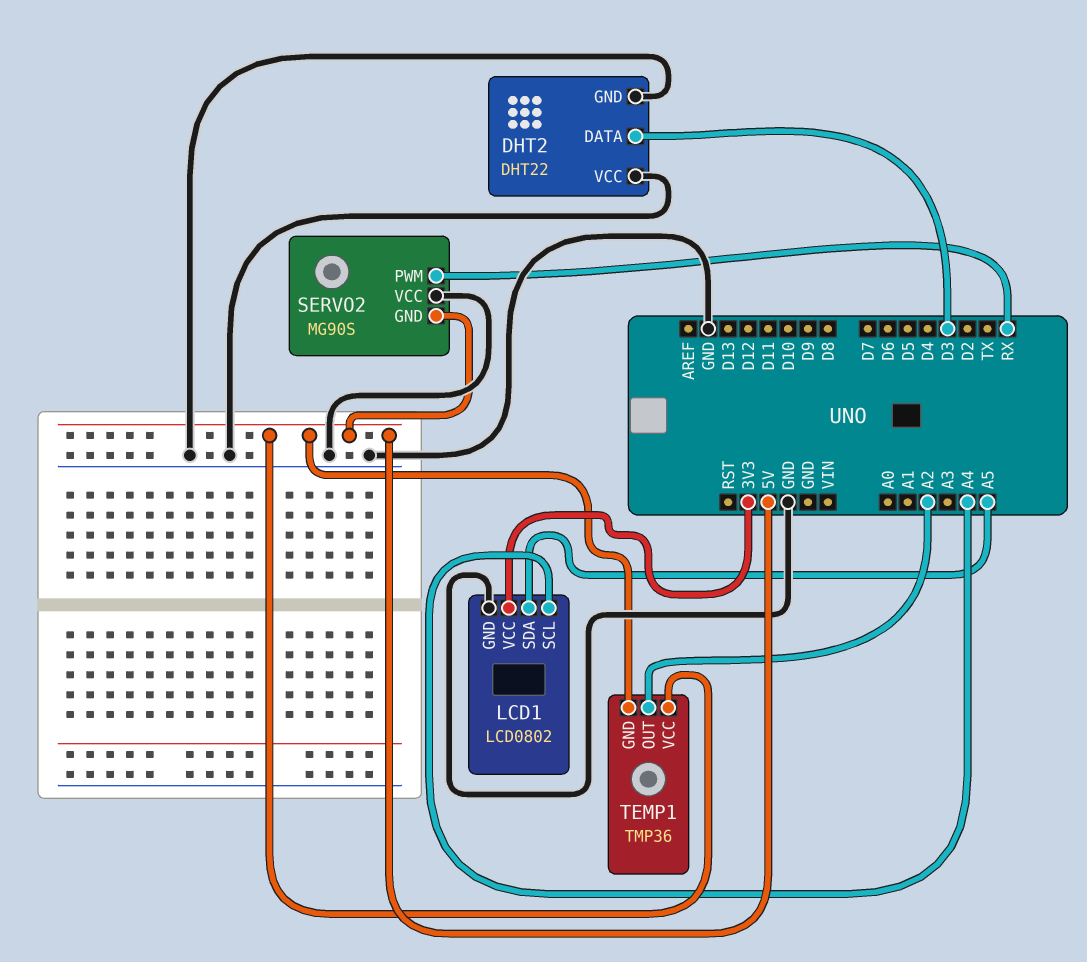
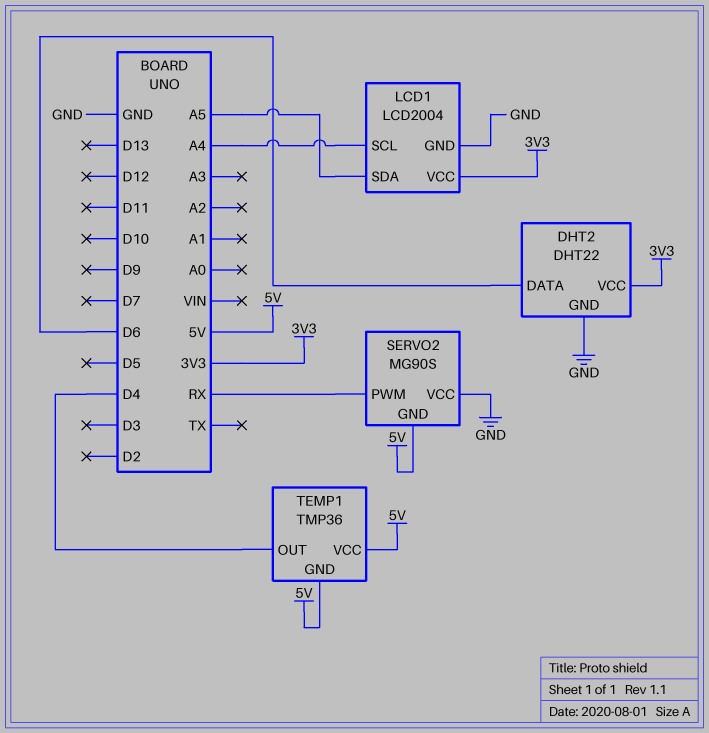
DHT2 pin DATA: D3 -> D6
DHT2 pin VCC: GND -> 3V3
LCD1: LCD0802 -> LCD2004
TEMP1 pin OUT: A2 -> D4

